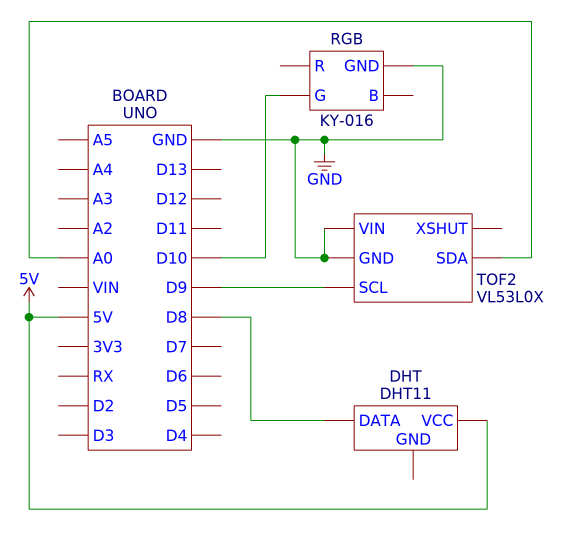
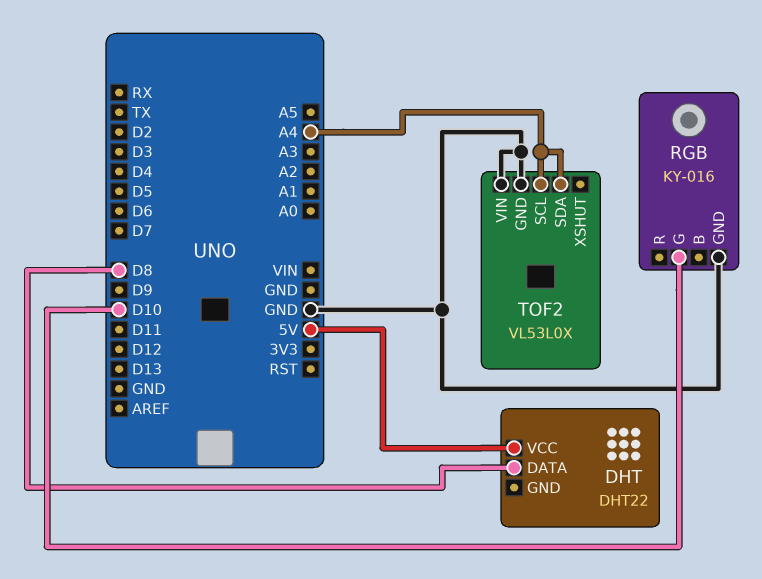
DHT: DHT11 -> DHT22
TOF2 pin SCL: D9 -> A4
TOF2 pin SDA: A0 -> A4

